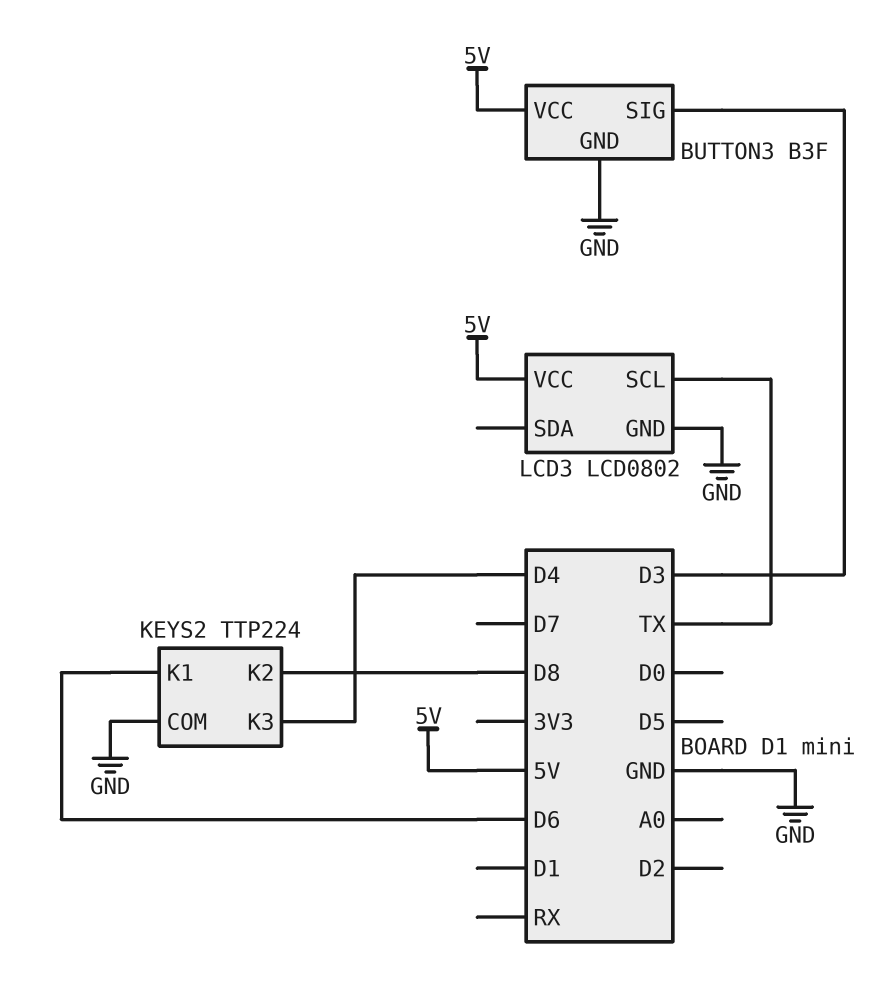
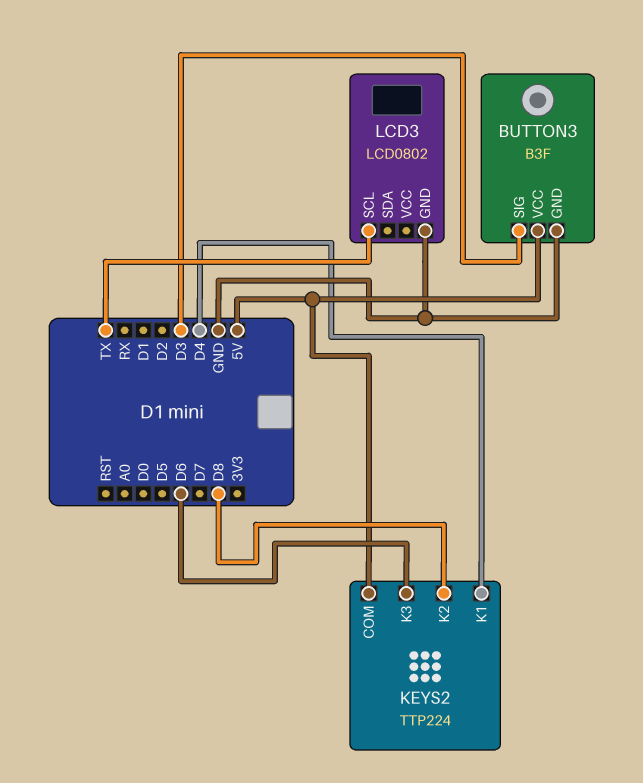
KEYS2 pin COM: GND -> 5V
KEYS2 pin K1: D6 -> D4
KEYS2 pin K3: D4 -> D6
LCD3 pin VCC: 5V -> none

